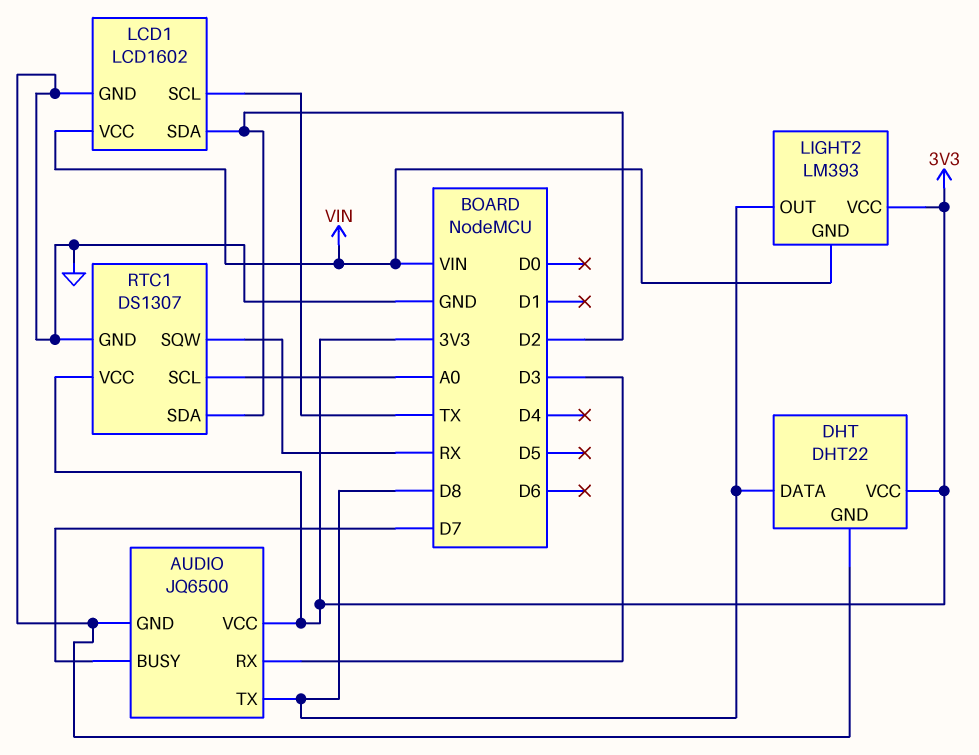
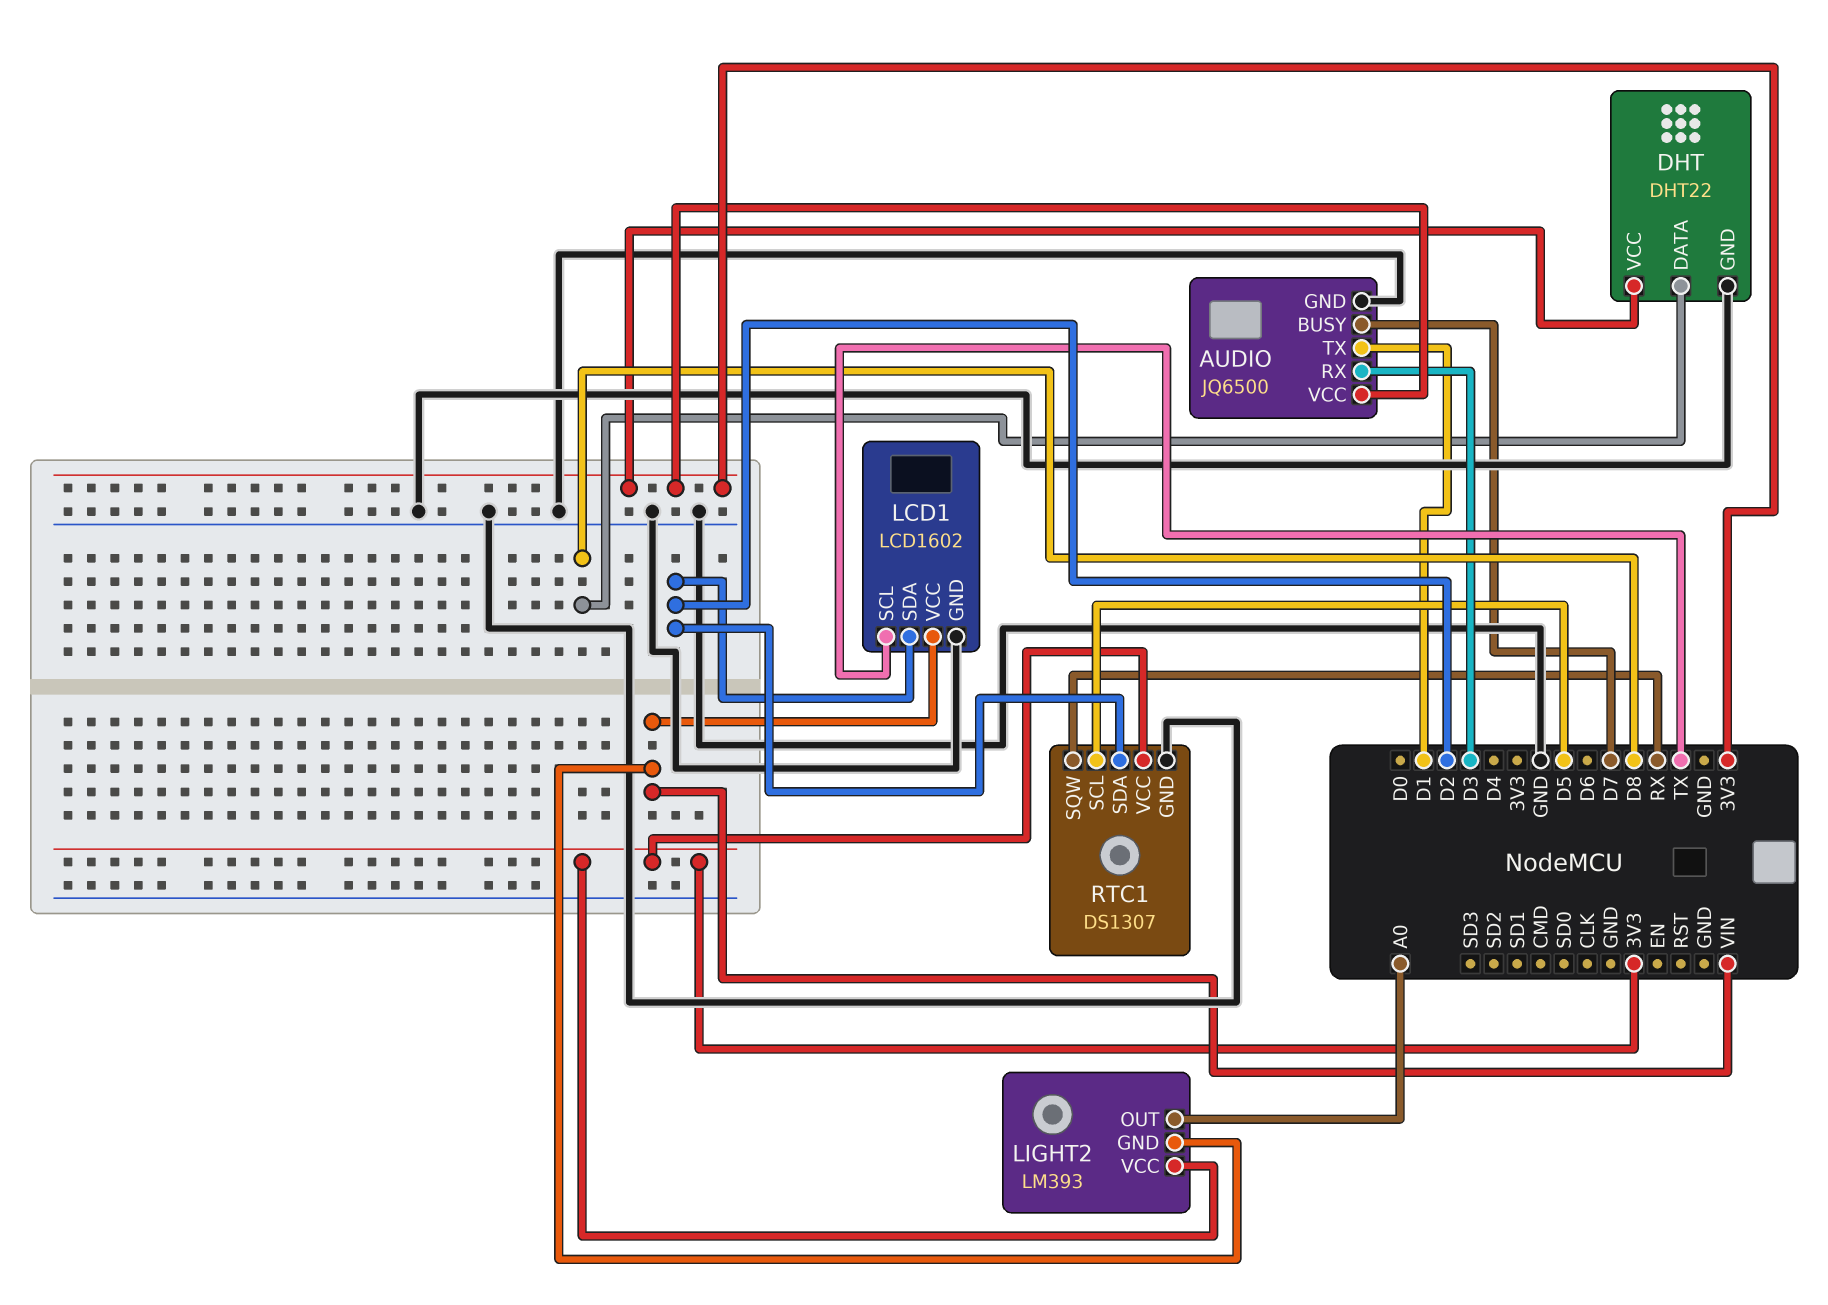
AUDIO pin TX: D8 -> D1
LIGHT2 pin OUT: D8 -> A0
RTC1 pin SCL: A0 -> D5

